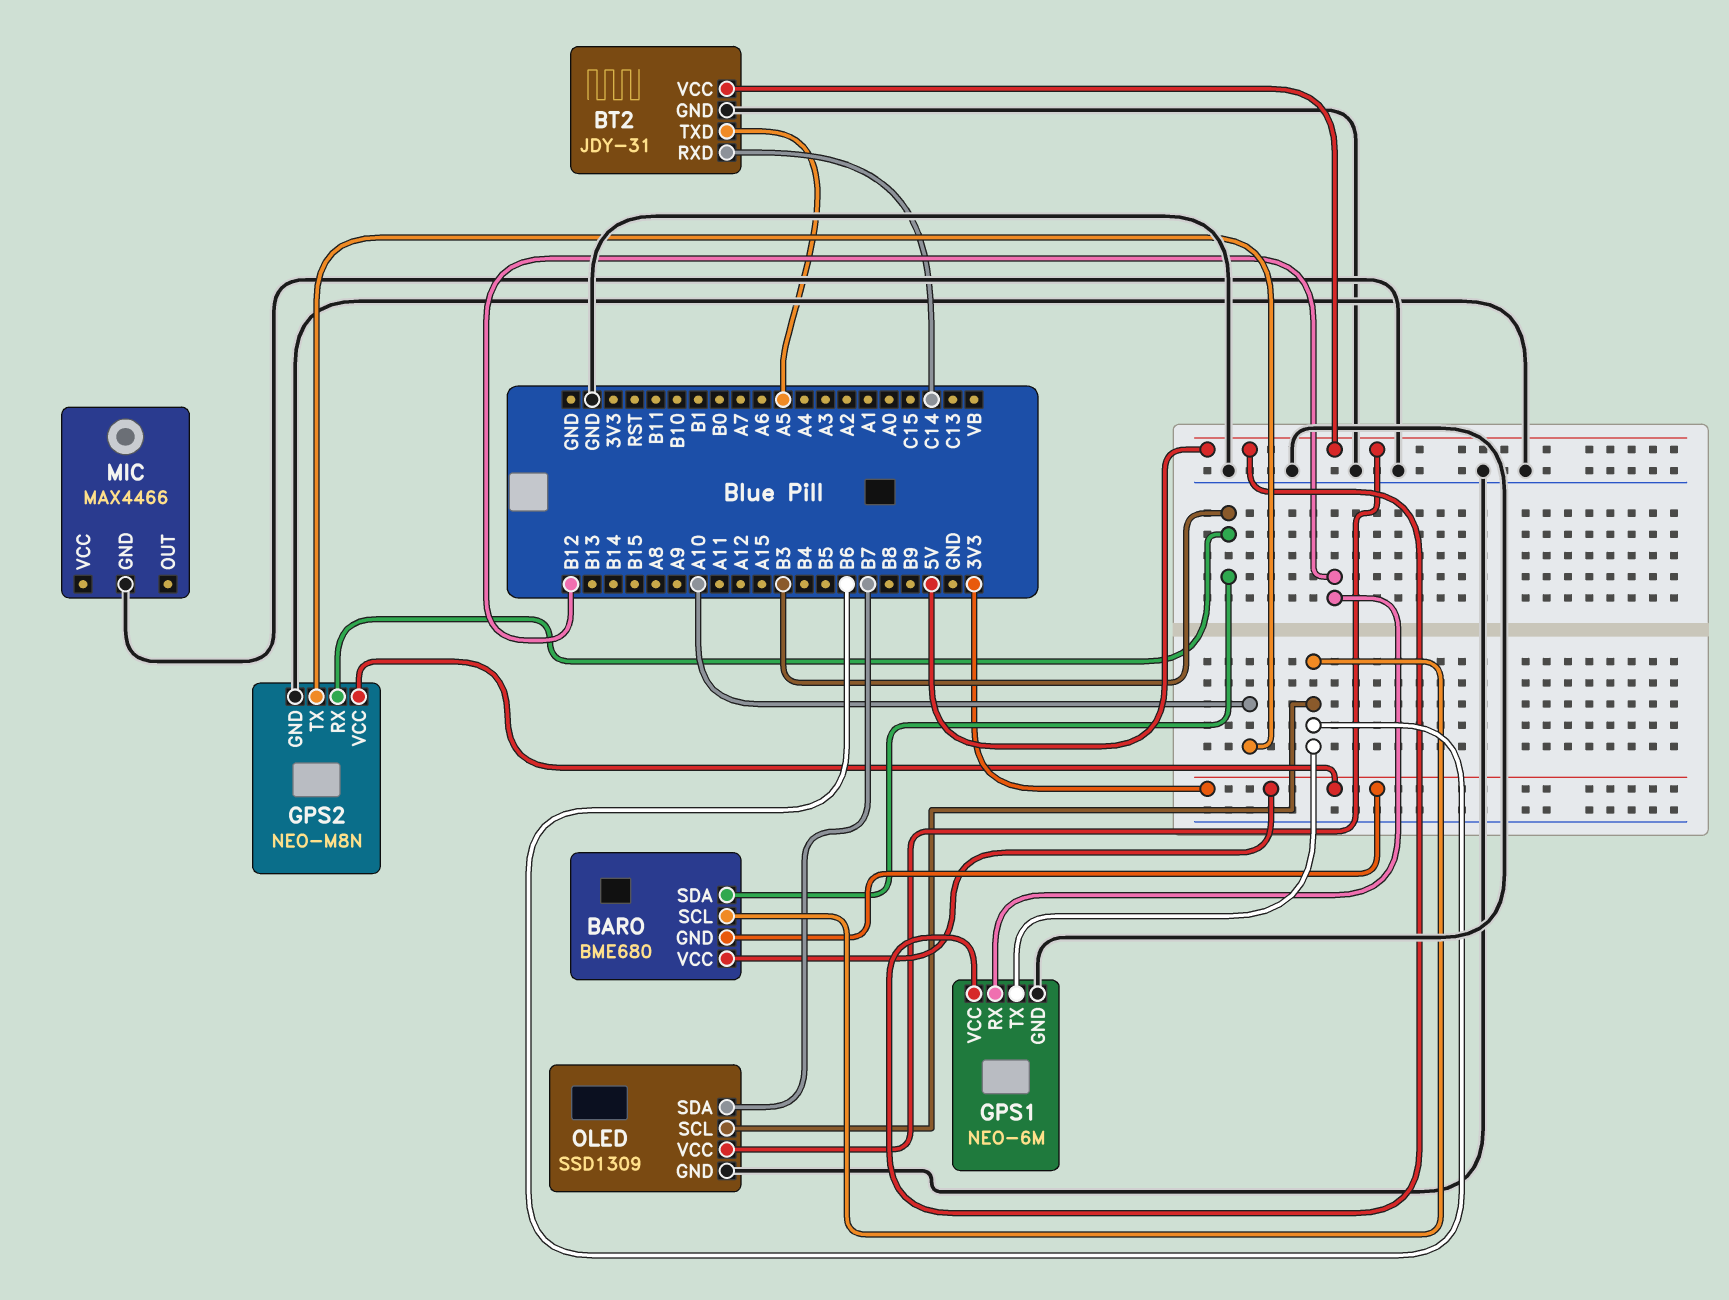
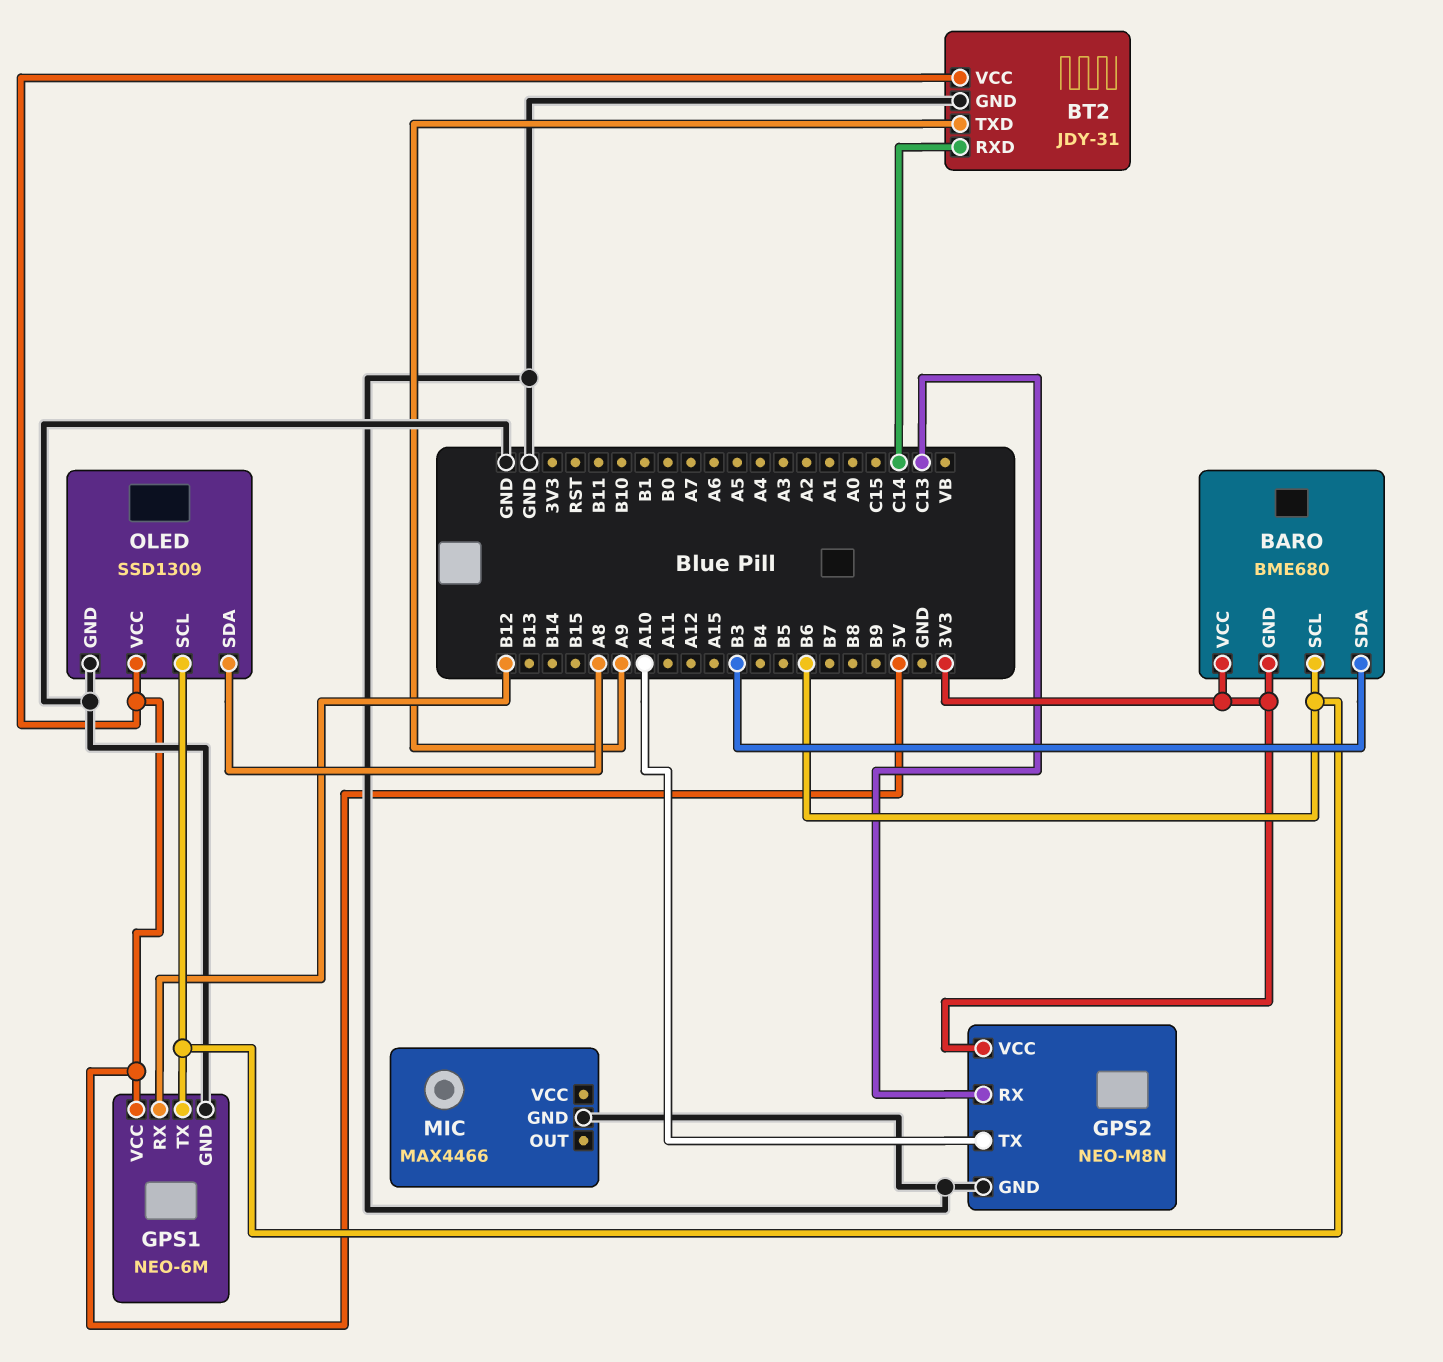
BT2 pin TXD: A5 -> A9
GPS2 pin RX: B3 -> C13
OLED pin SDA: B7 -> A8

